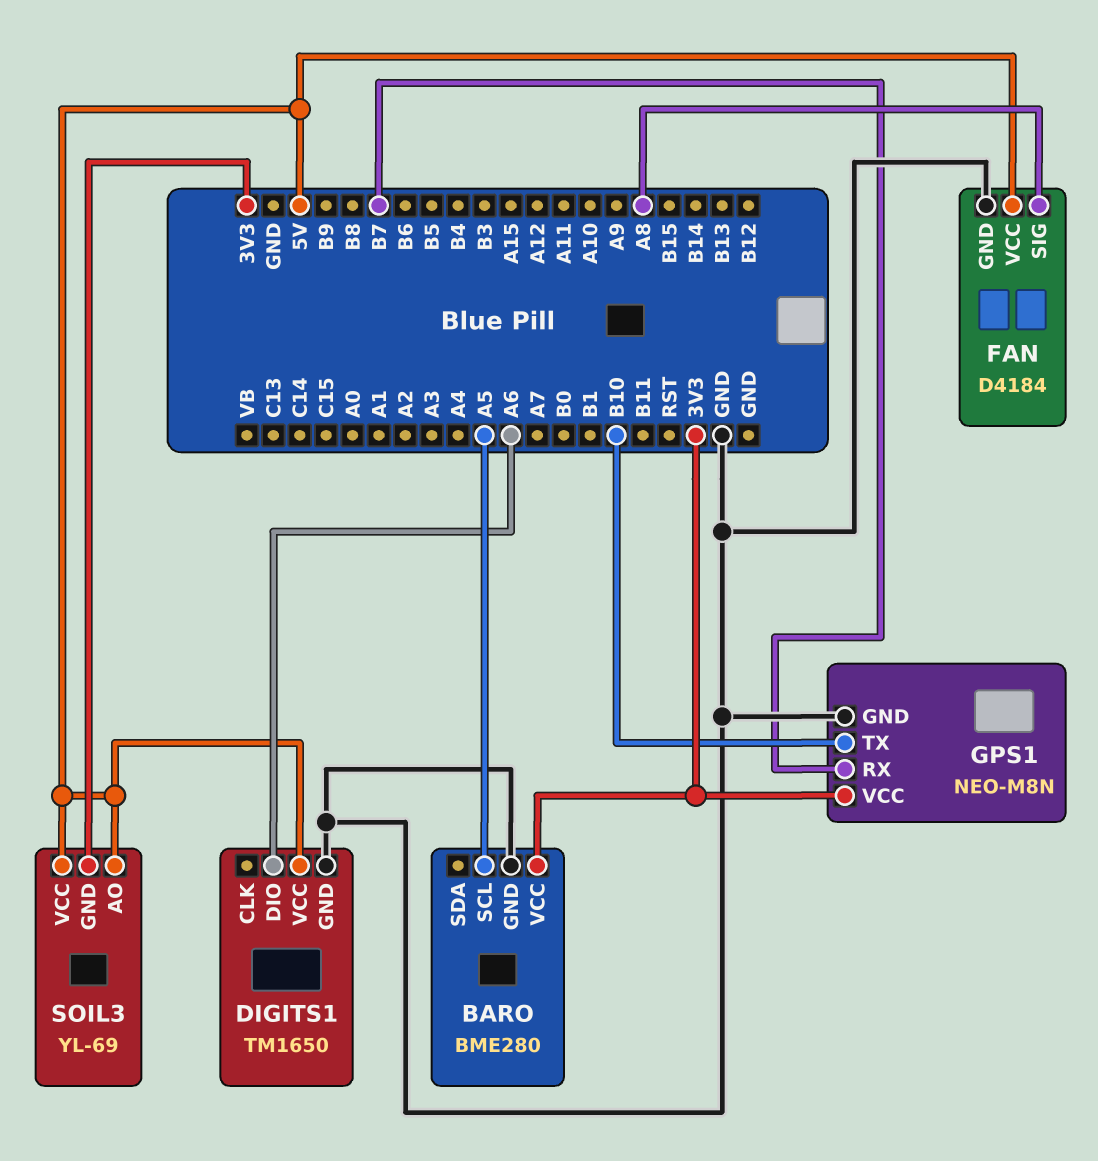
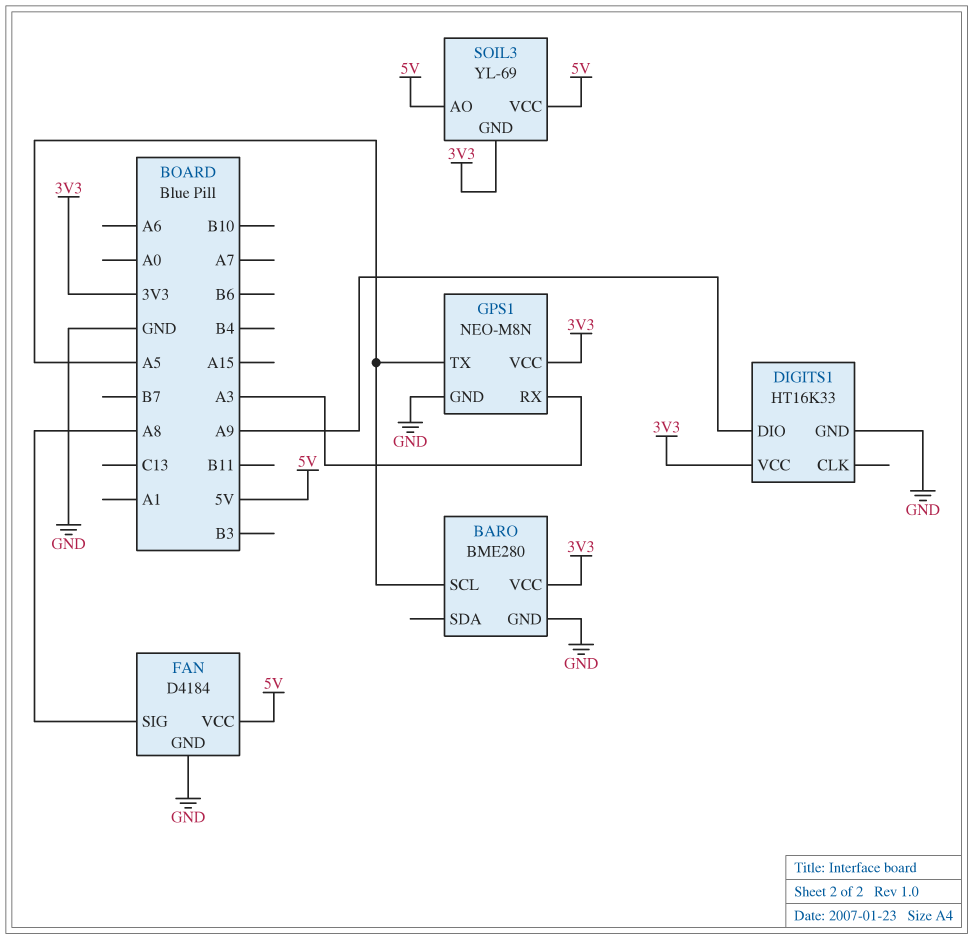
DIGITS1: TM1650 -> HT16K33
DIGITS1 pin DIO: A6 -> A9
DIGITS1 pin VCC: 5V -> 3V3
GPS1 pin RX: B7 -> A3
GPS1 pin TX: B10 -> A5

